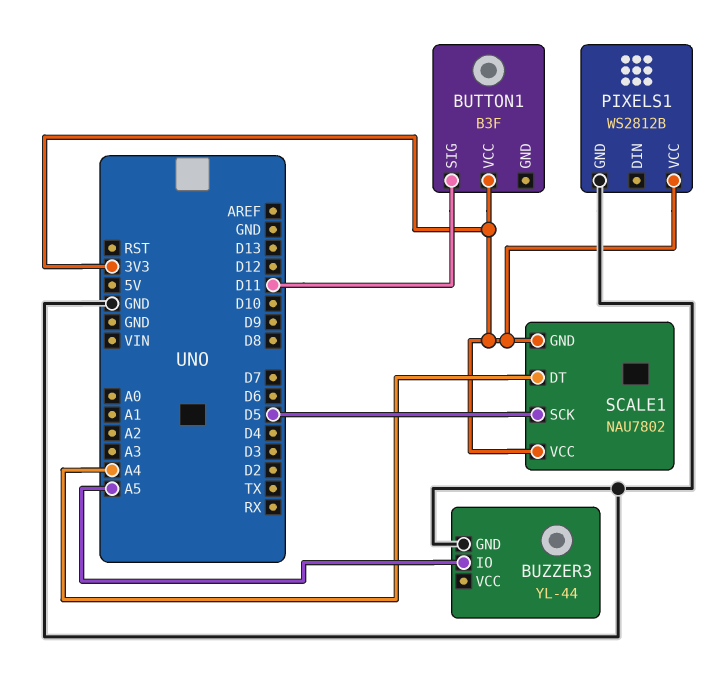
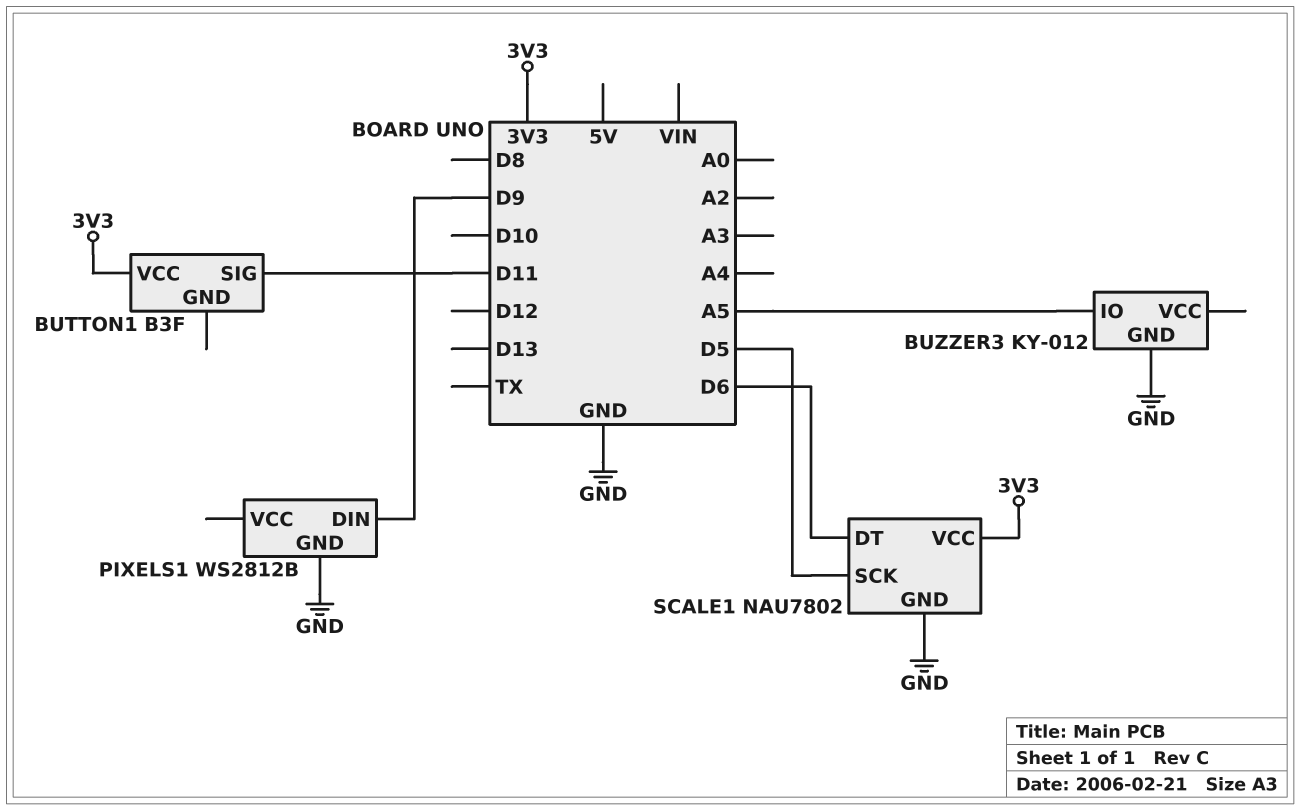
BUZZER3: YL-44 -> KY-012
PIXELS1 pin DIN: none -> D9
PIXELS1 pin VCC: 3V3 -> none
SCALE1 pin DT: A4 -> D6
SCALE1 pin GND: 3V3 -> GND

